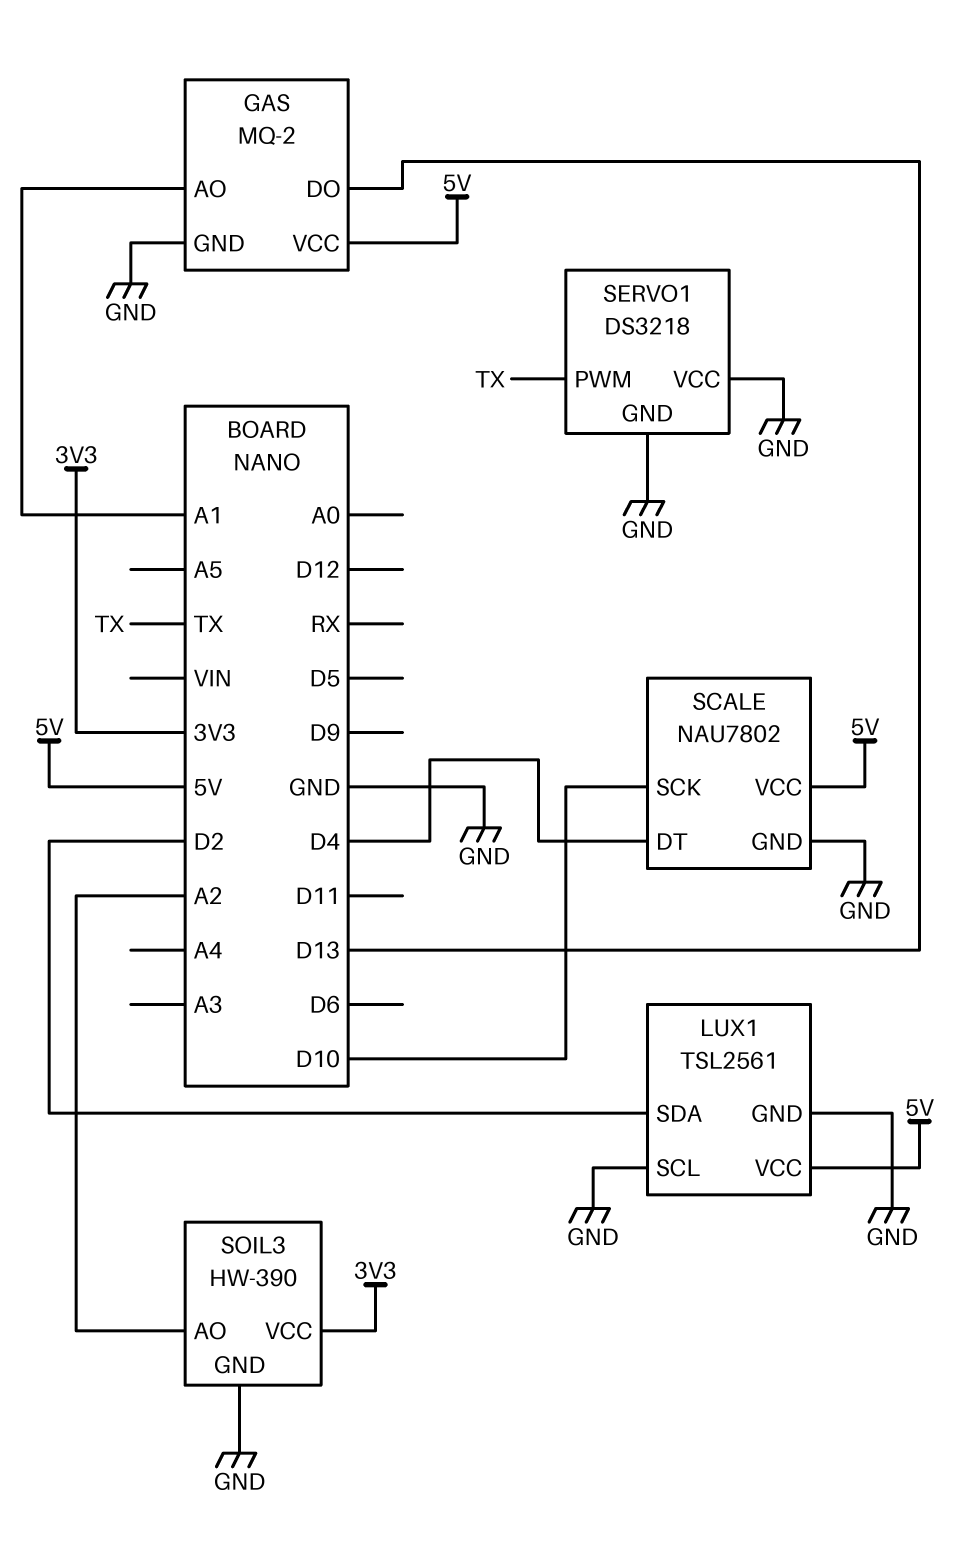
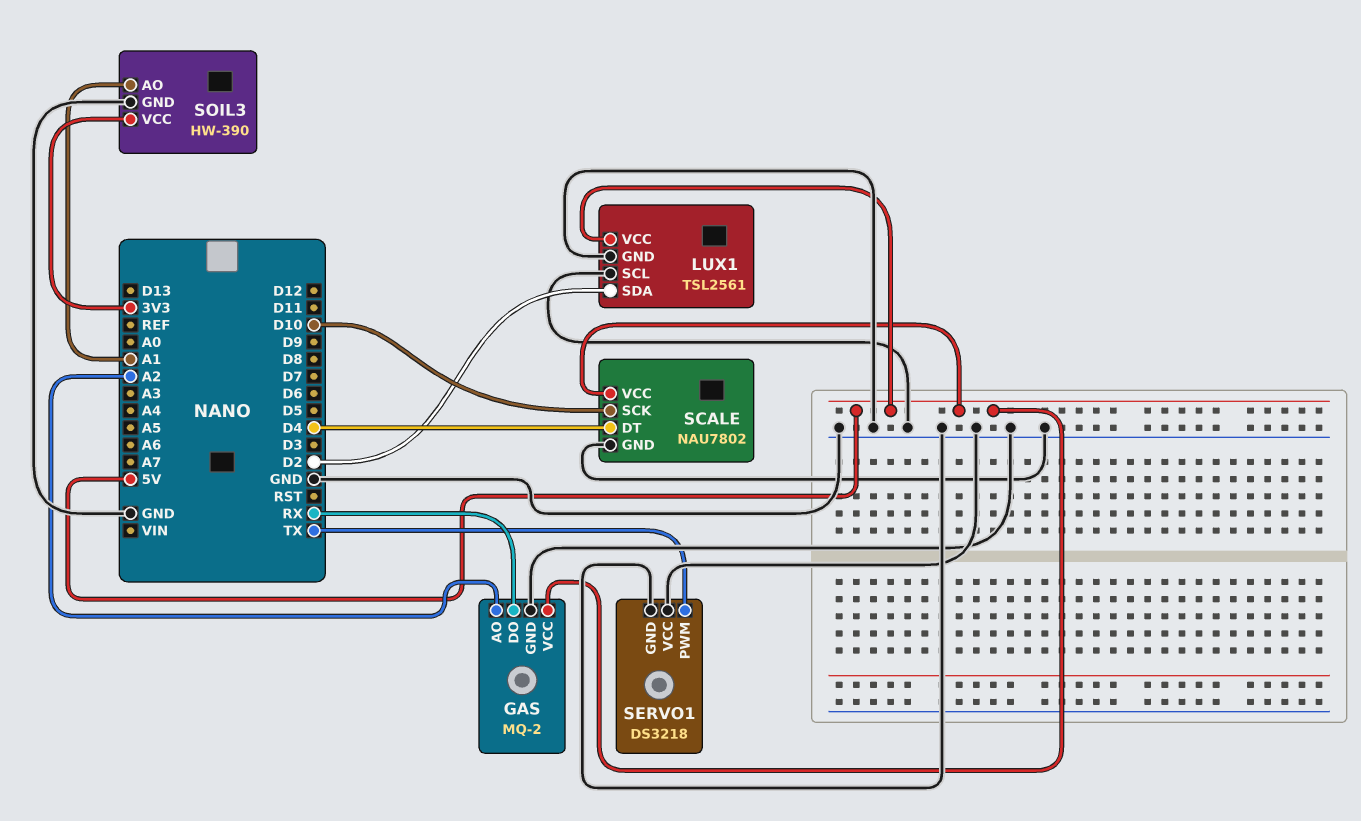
GAS pin AO: A1 -> A2
GAS pin DO: D13 -> RX
SOIL3 pin AO: A2 -> A1

